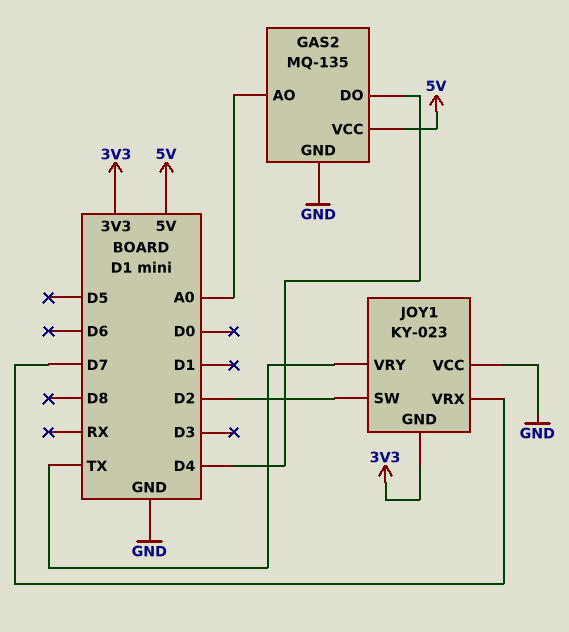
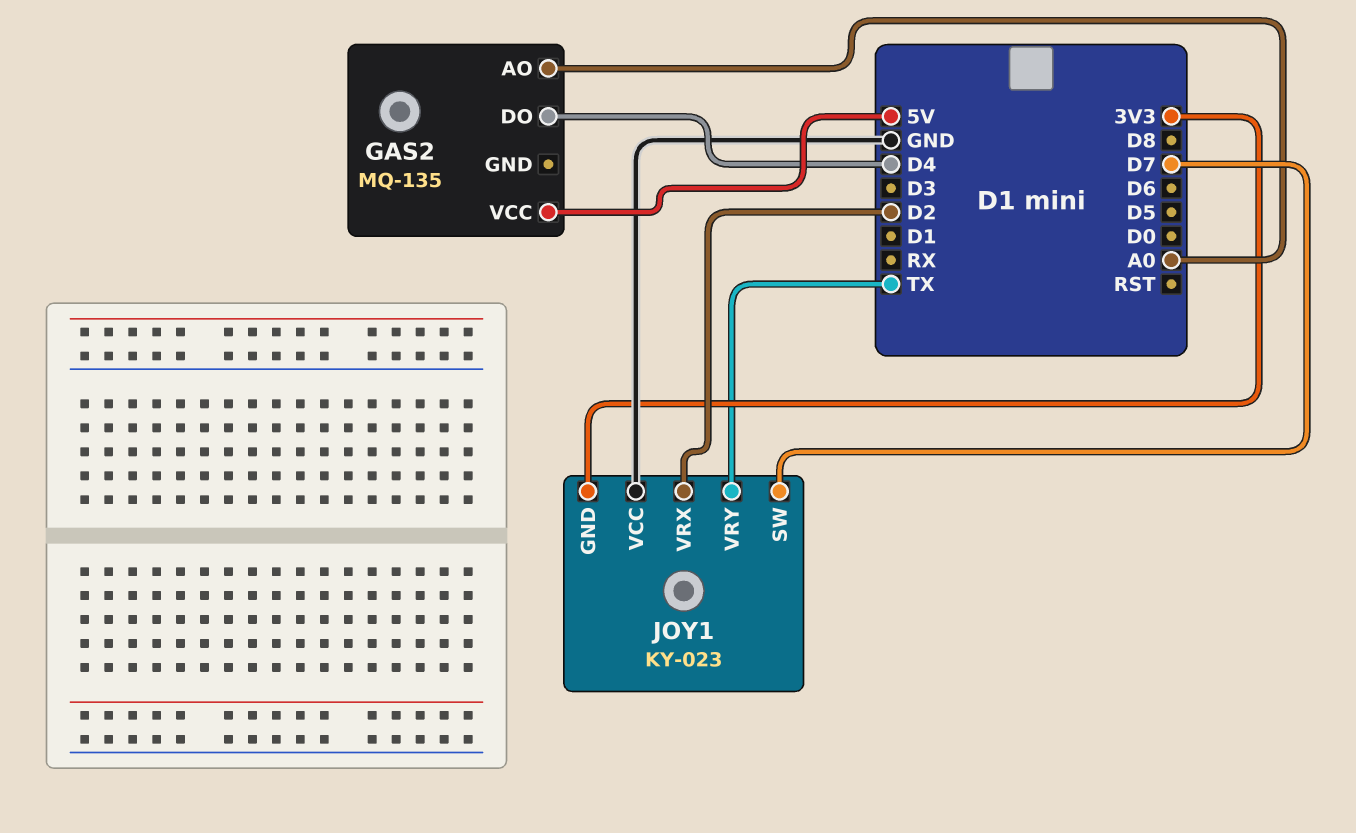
GAS2 pin GND: GND -> none
JOY1 pin SW: D2 -> D7
JOY1 pin VRX: D7 -> D2

